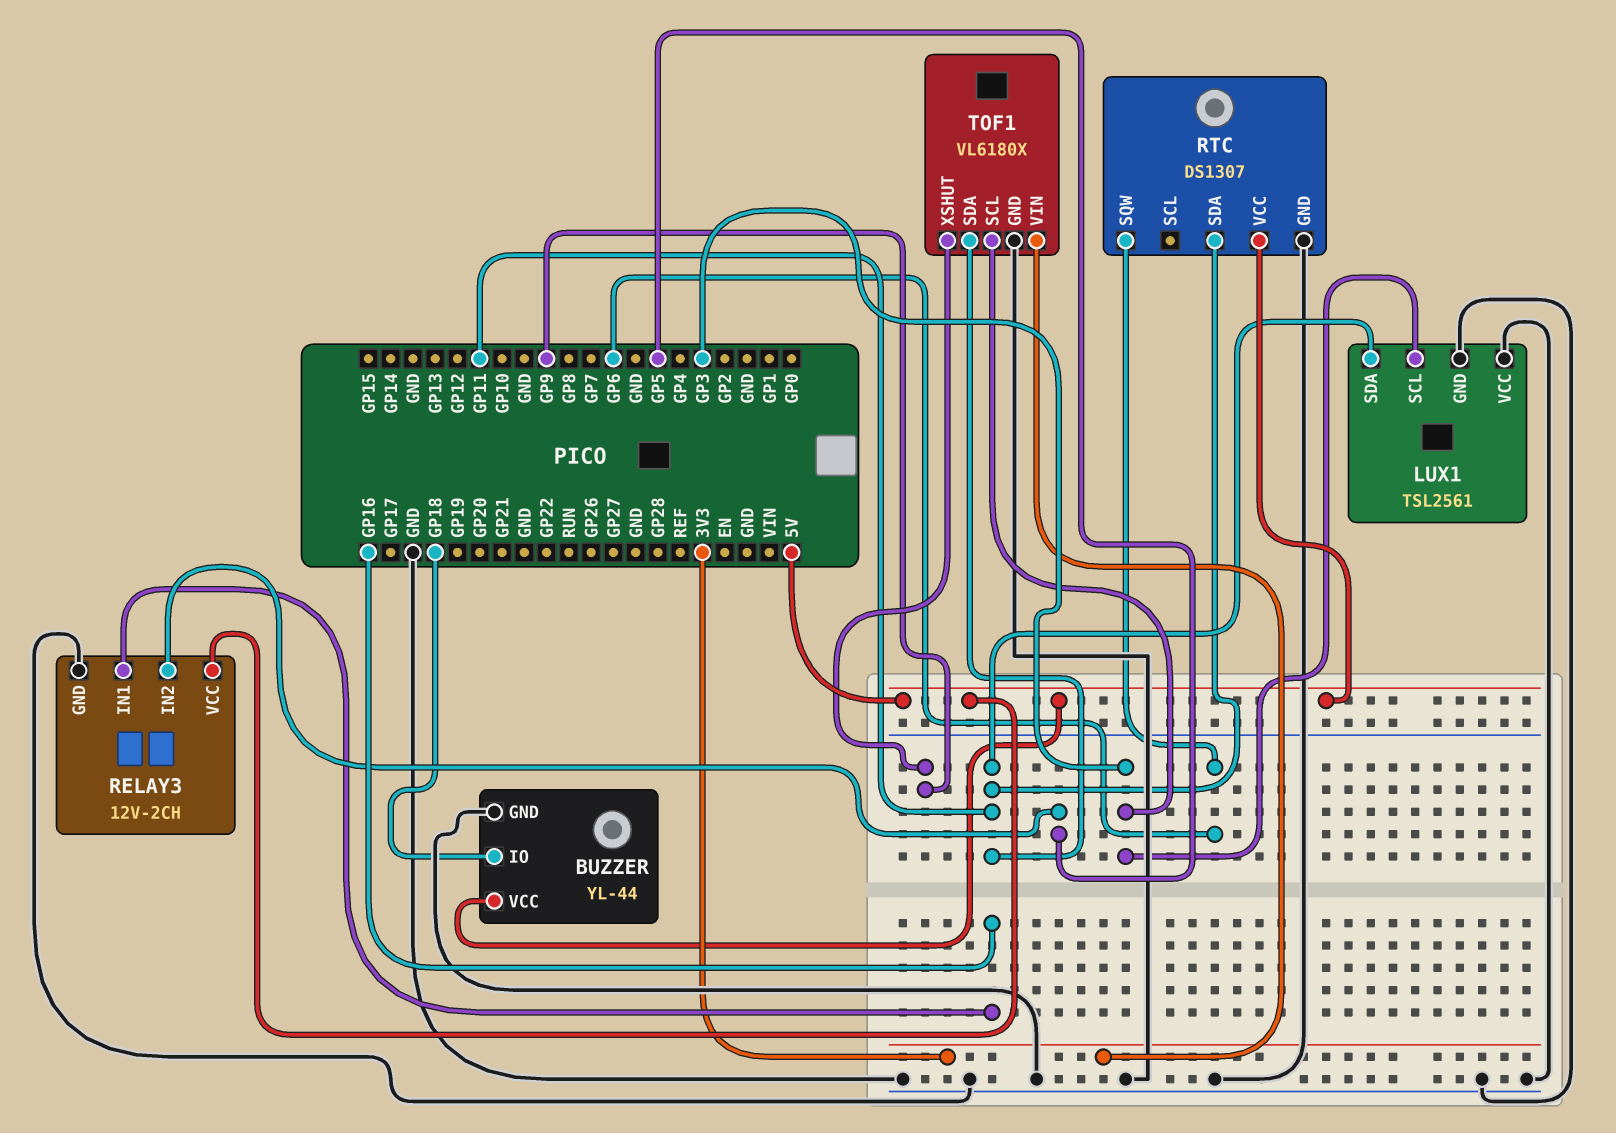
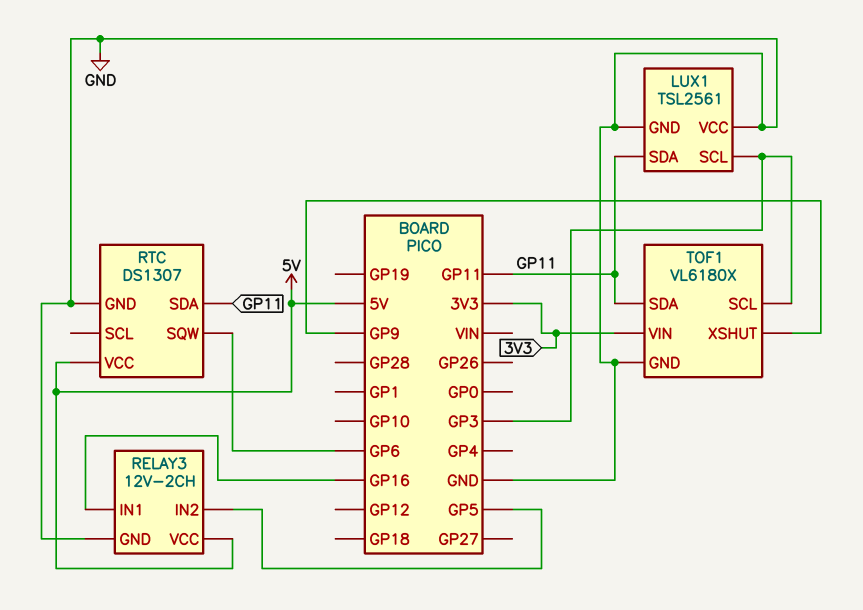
BUZZER: YL-44 -> none
BUZZER pin GND: GND -> none
BUZZER pin IO: GP18 -> none
BUZZER pin VCC: 5V -> none

